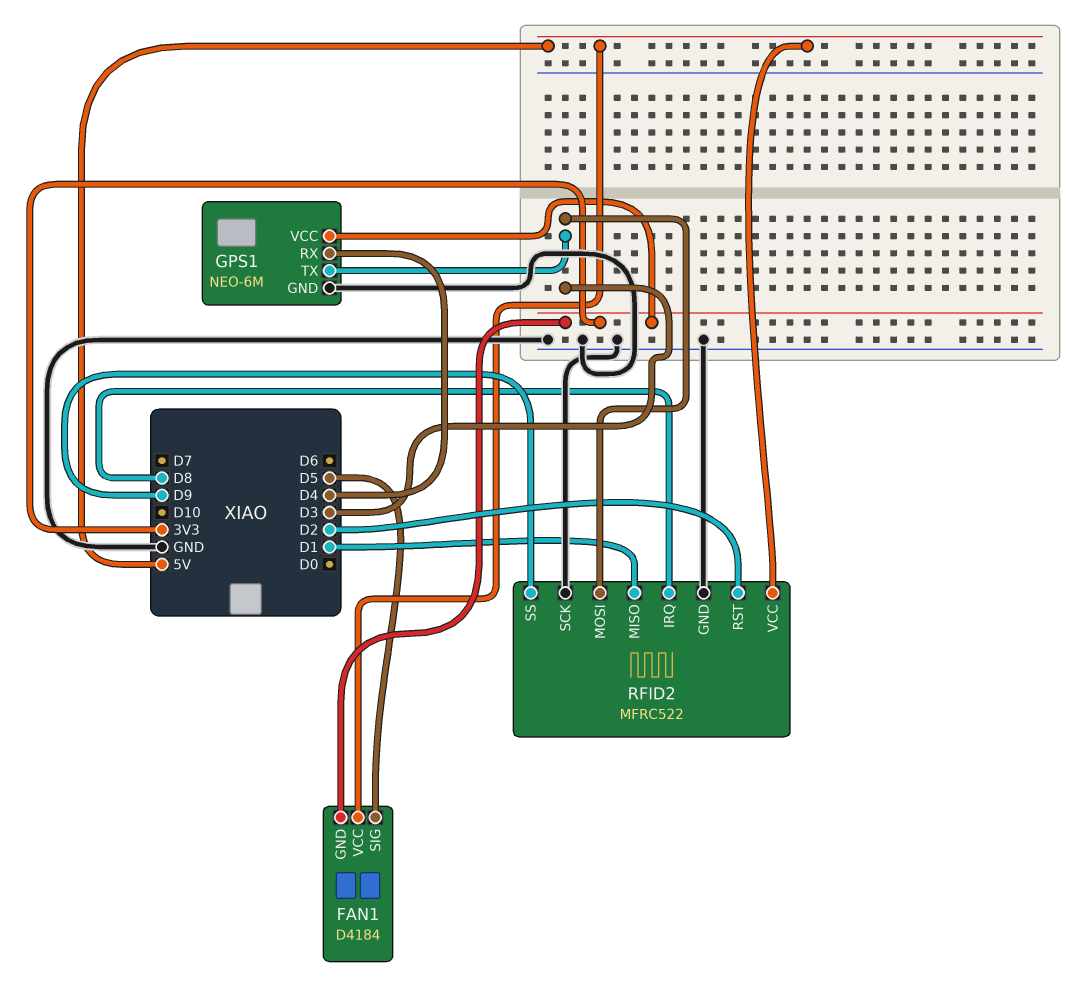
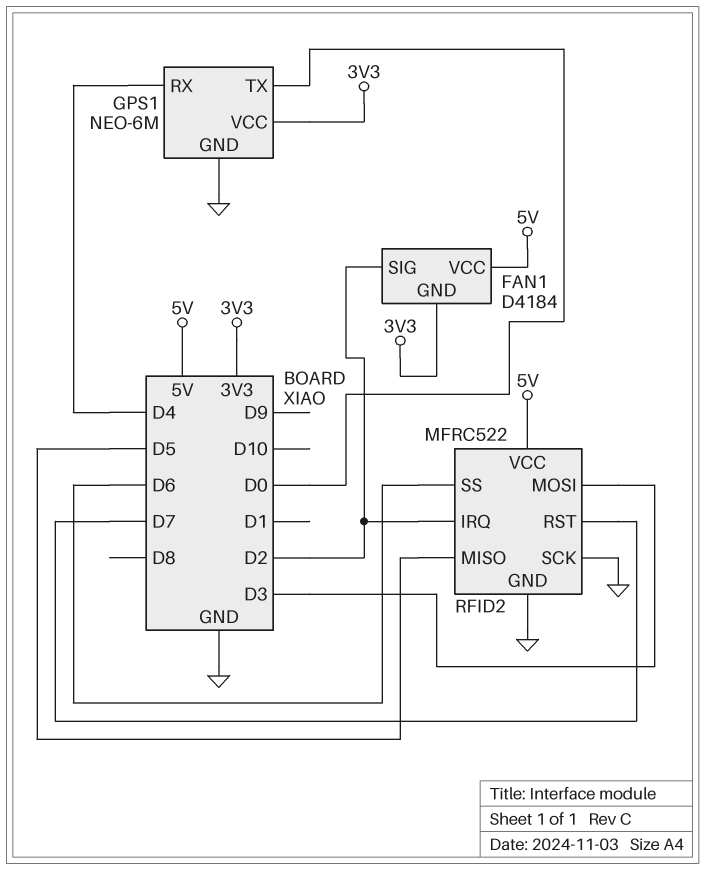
FAN1 pin SIG: D5 -> D2
GPS1 pin TX: D3 -> D0
RFID2 pin IRQ: D8 -> D2
RFID2 pin MISO: D1 -> D5
RFID2 pin RST: D2 -> D7
RFID2 pin SS: D9 -> D6

